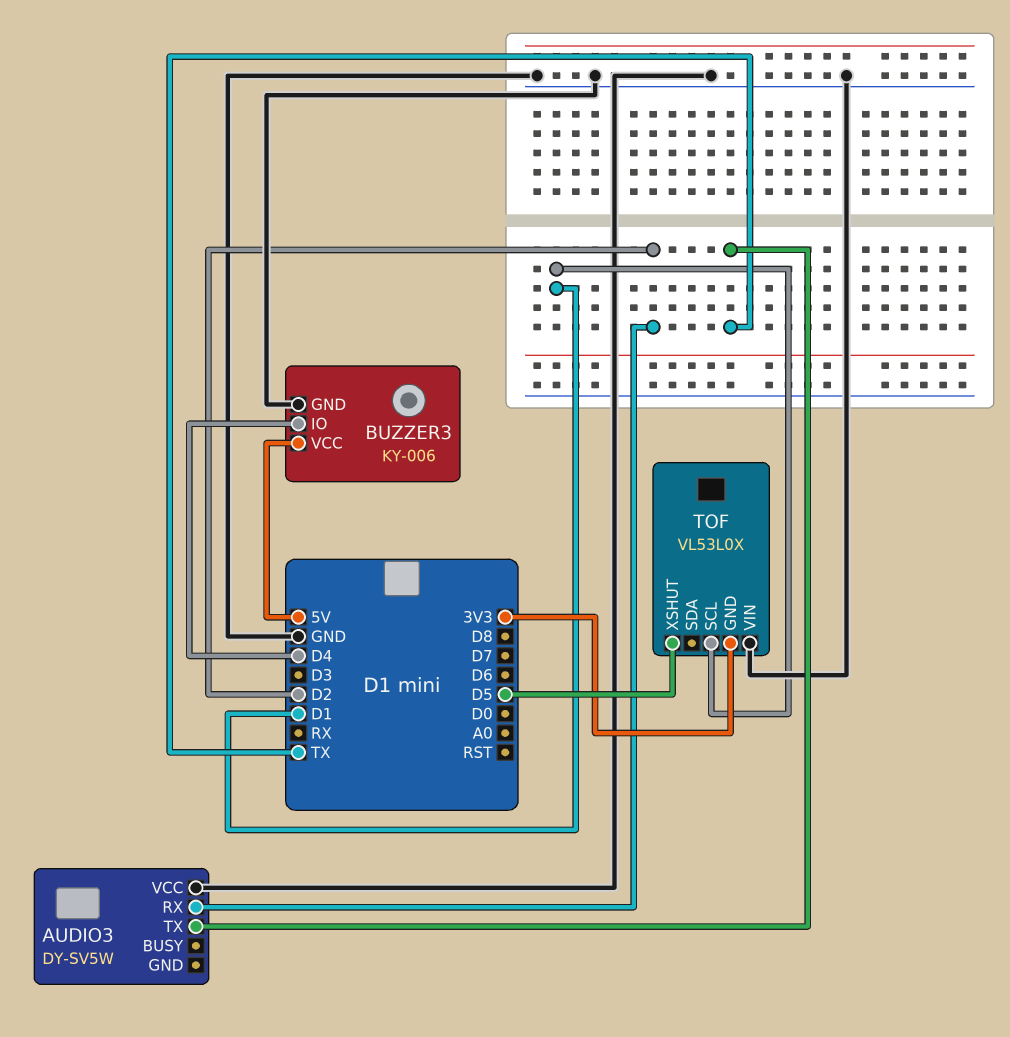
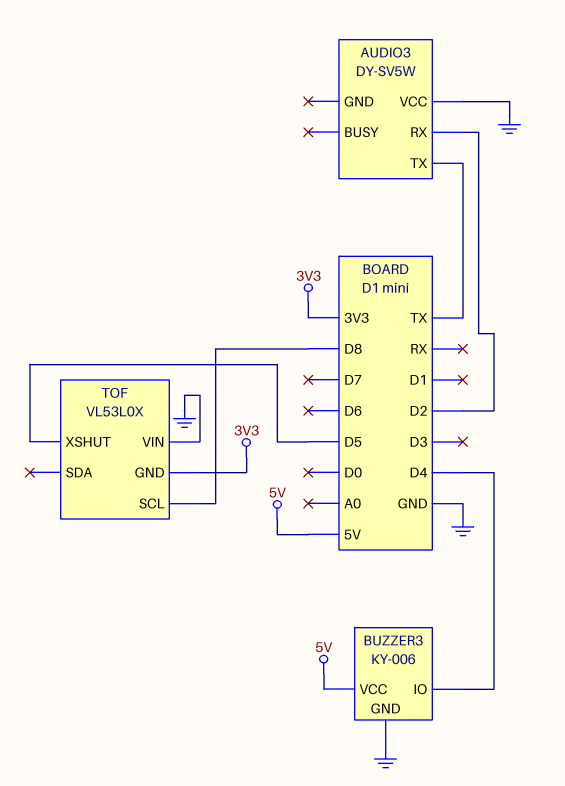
TOF pin SCL: D1 -> D8

